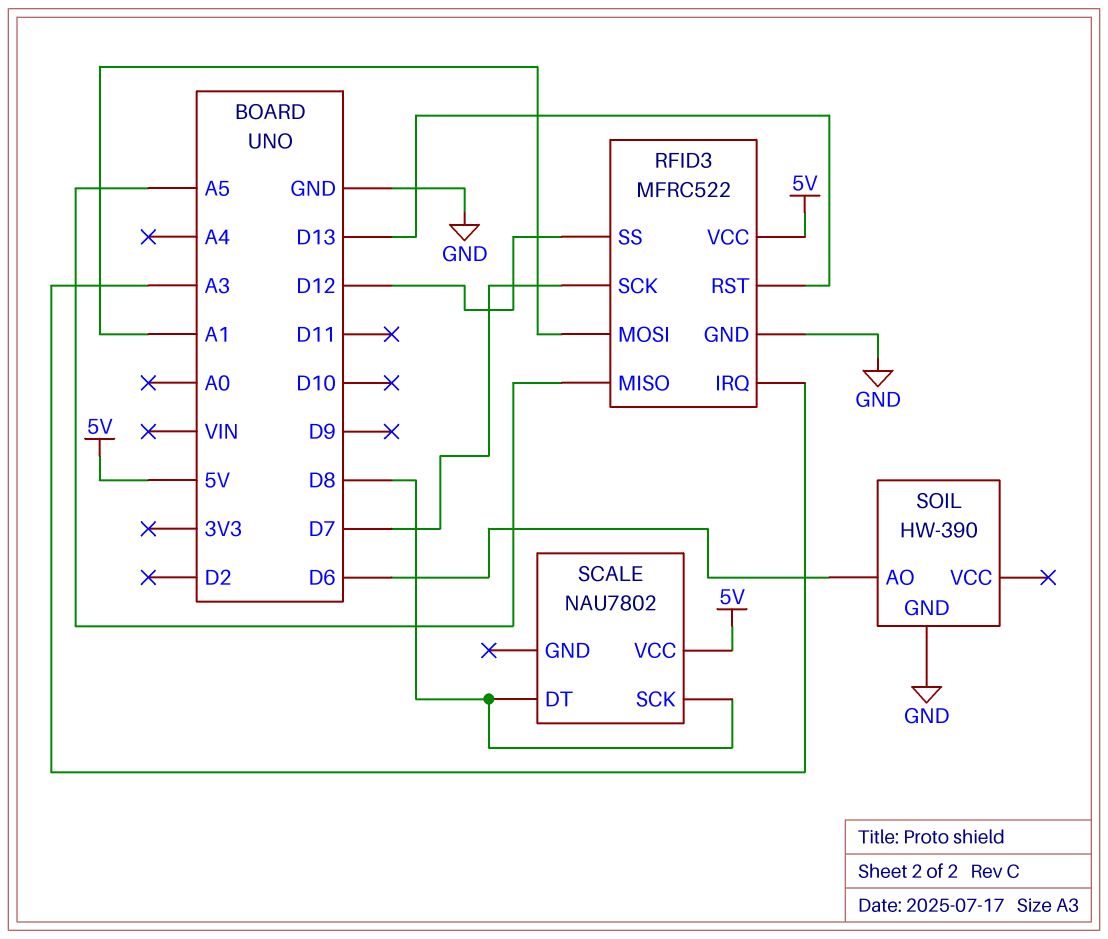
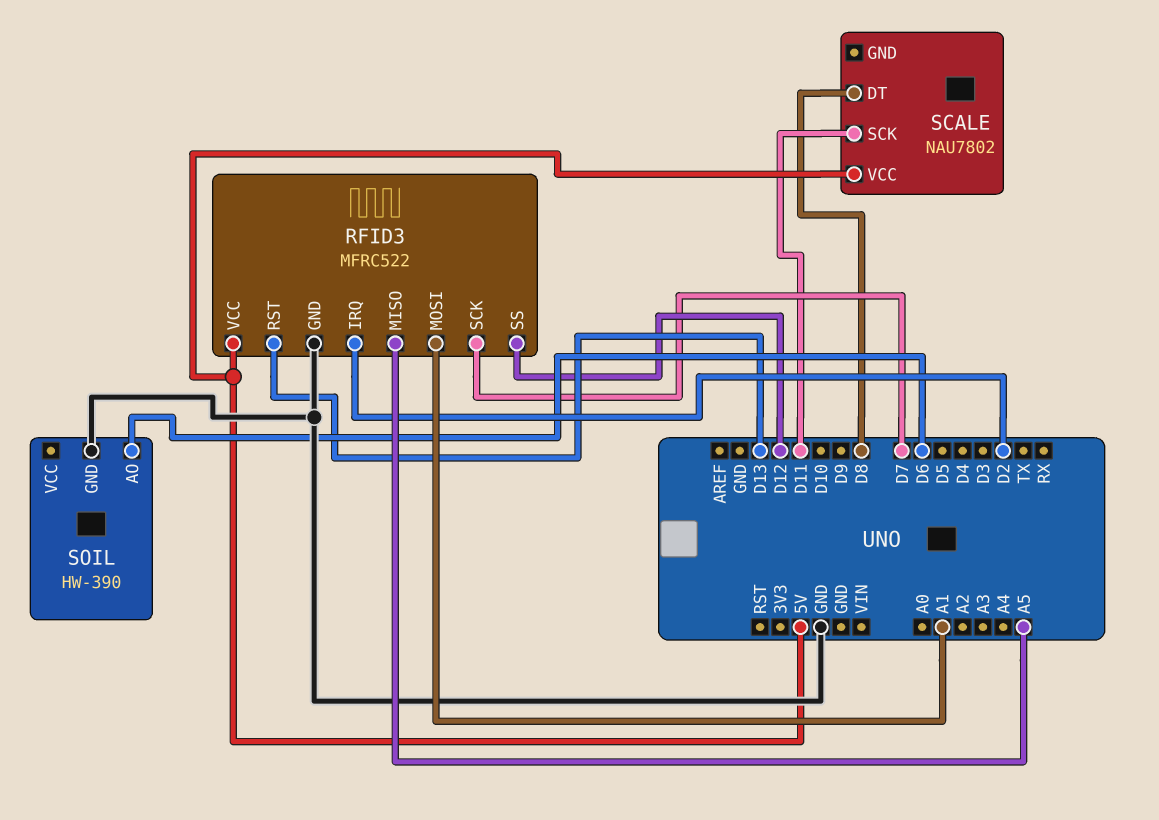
RFID3 pin IRQ: A3 -> D2
SCALE pin SCK: D8 -> D11

